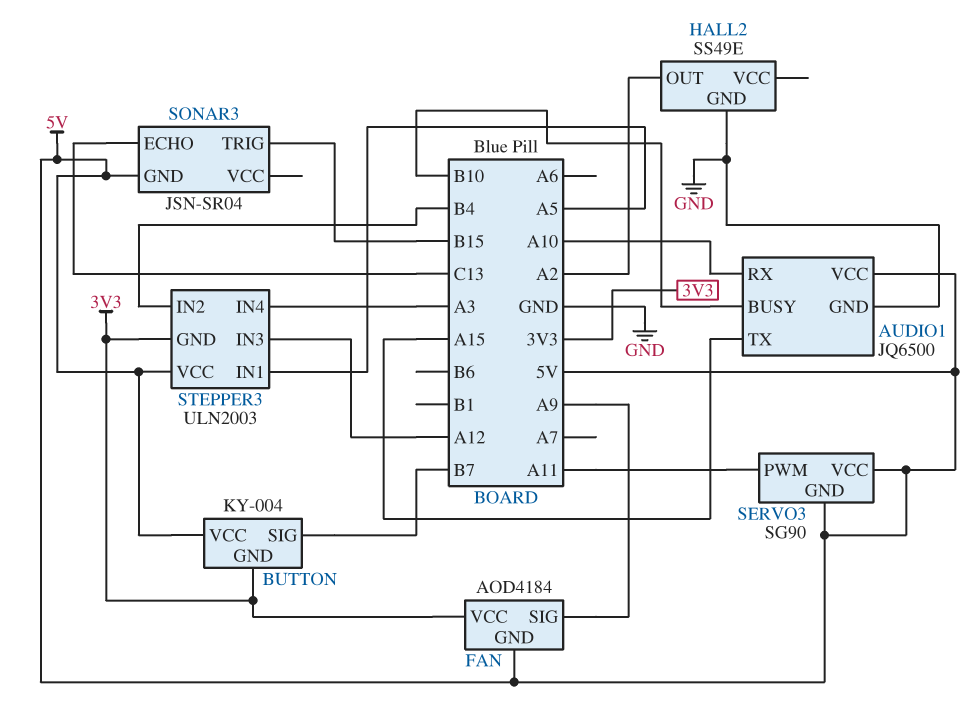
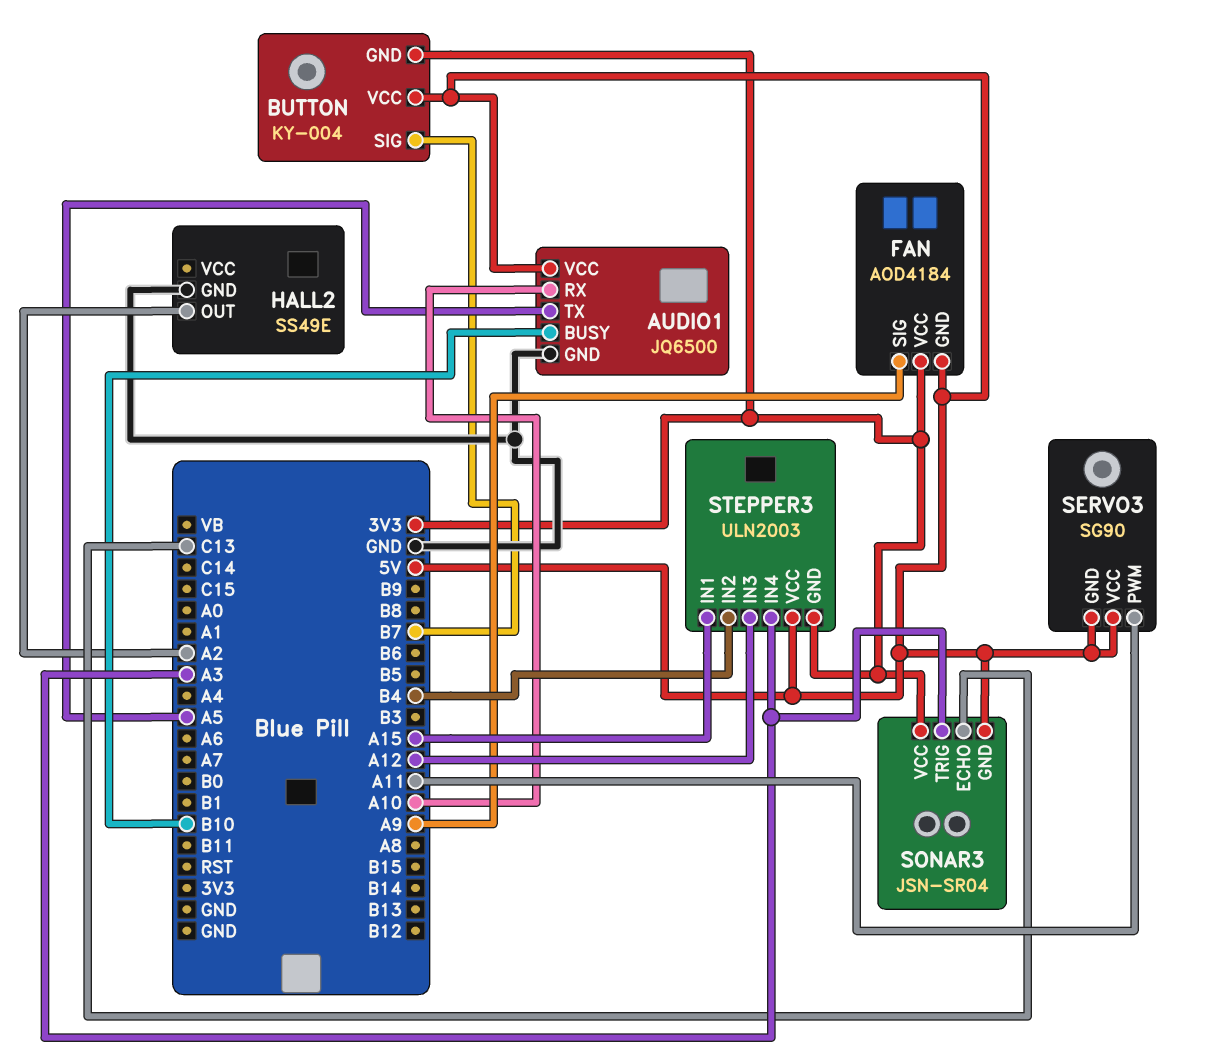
AUDIO1 pin TX: A15 -> A5
SONAR3 pin TRIG: B15 -> A3
SONAR3 pin VCC: none -> 3V3
STEPPER3 pin IN1: A5 -> A15

